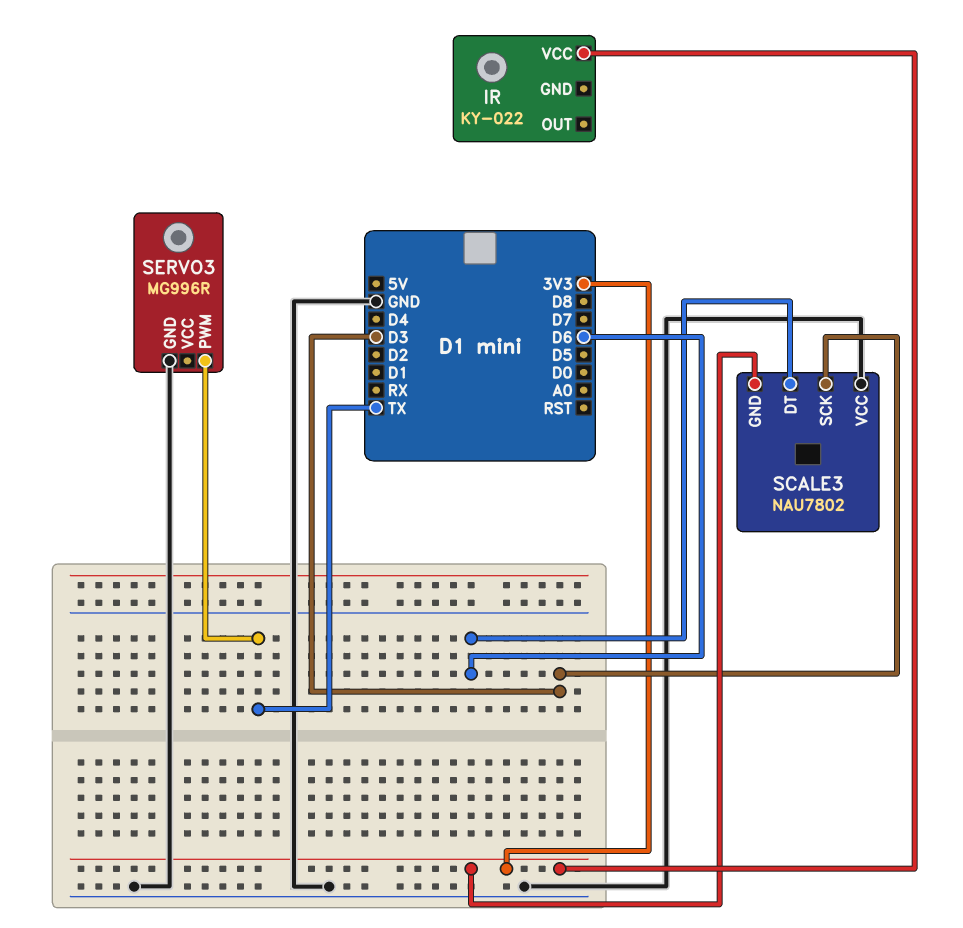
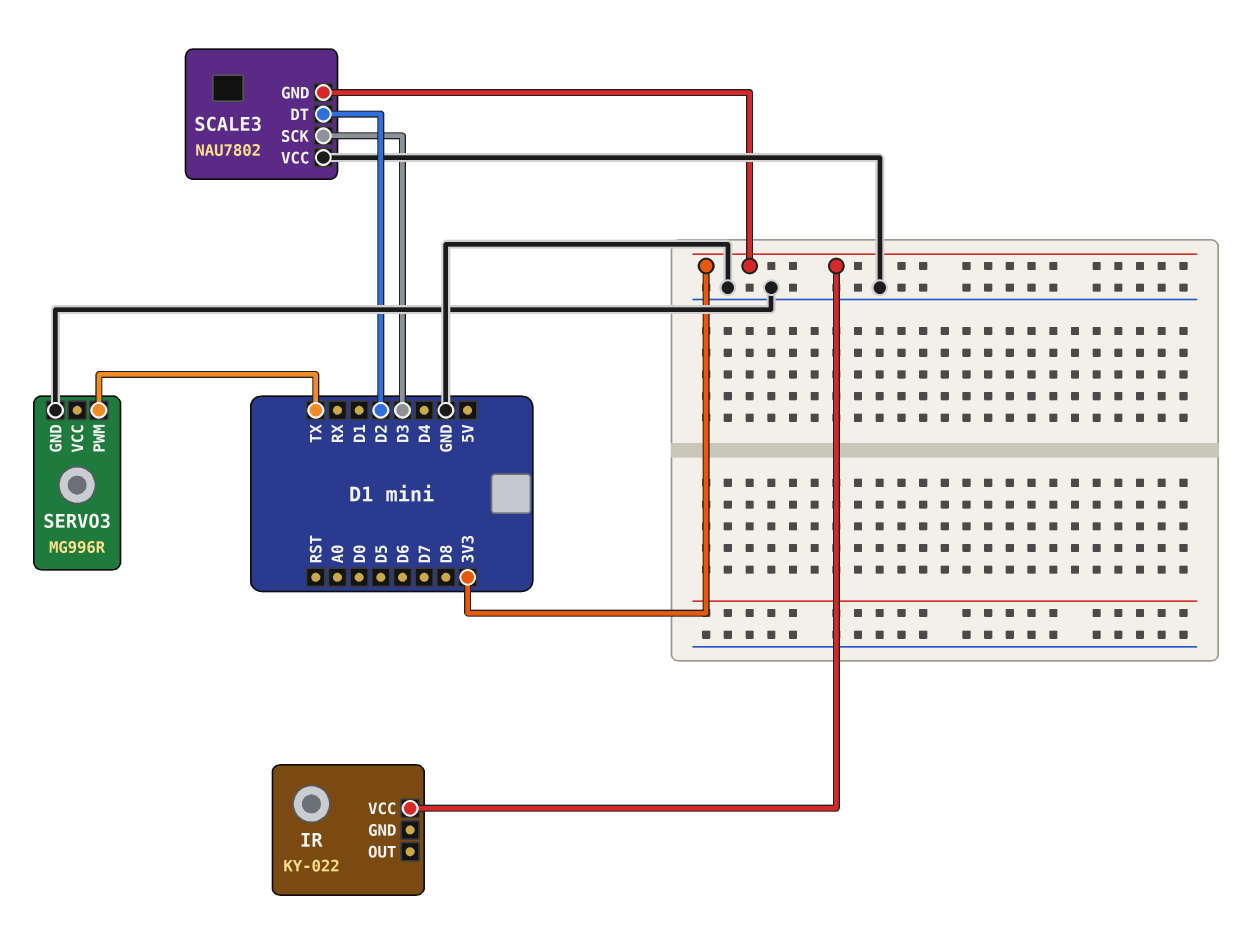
SCALE3 pin DT: D6 -> D2

